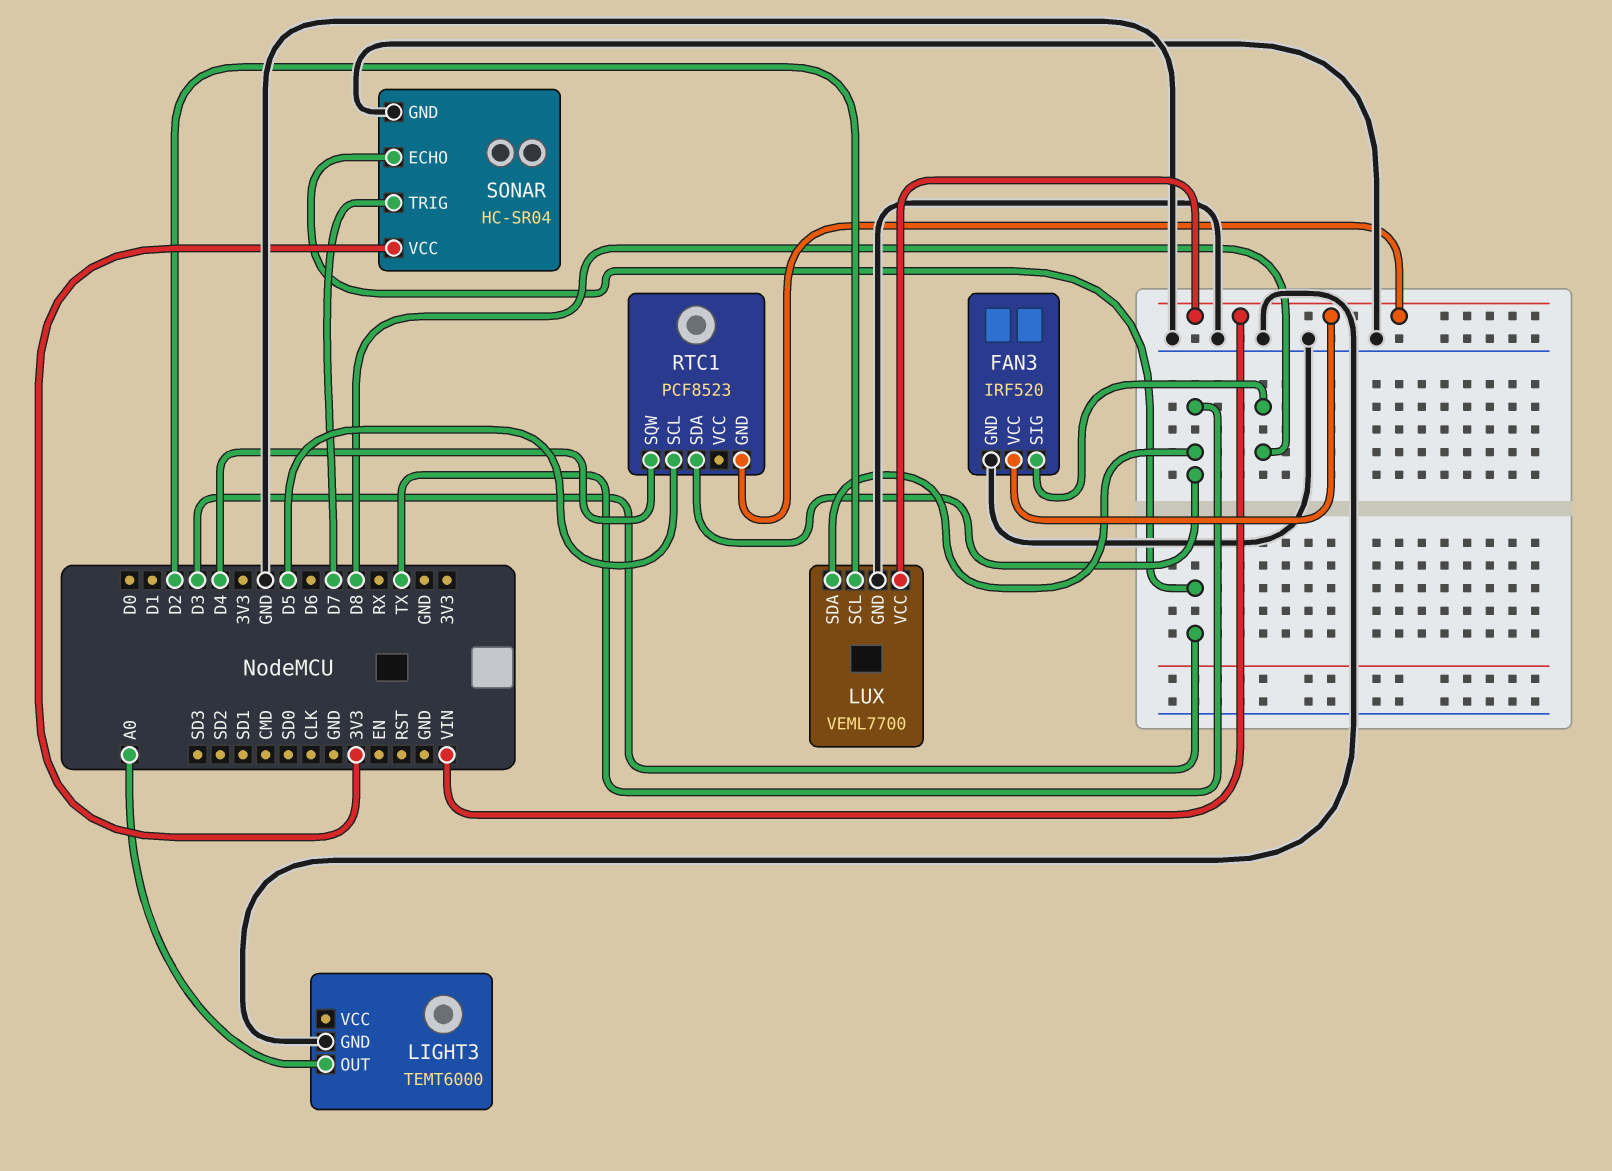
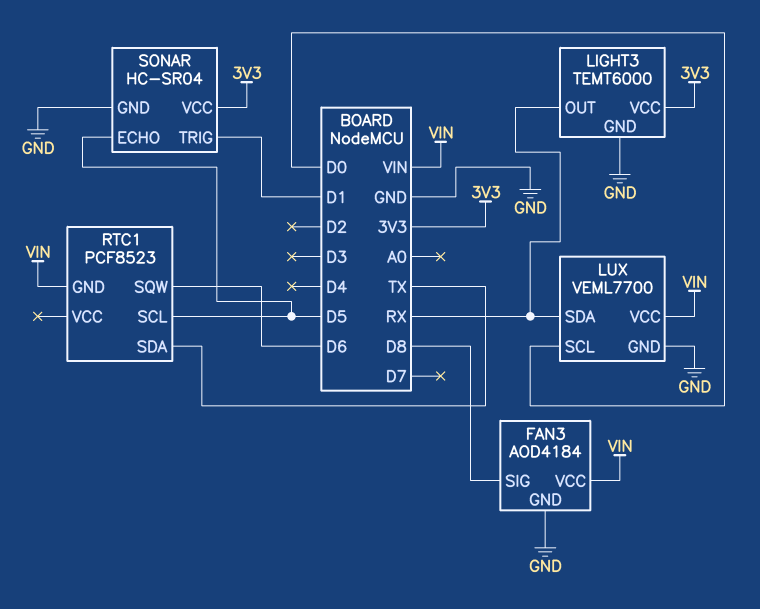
FAN3: IRF520 -> AOD4184
LIGHT3 pin OUT: A0 -> RX
LIGHT3 pin VCC: none -> 3V3
LUX pin SCL: D2 -> D0
LUX pin SDA: TX -> RX
RTC1 pin SQW: D4 -> D6
SONAR pin ECHO: D3 -> D5
SONAR pin TRIG: D7 -> D1

